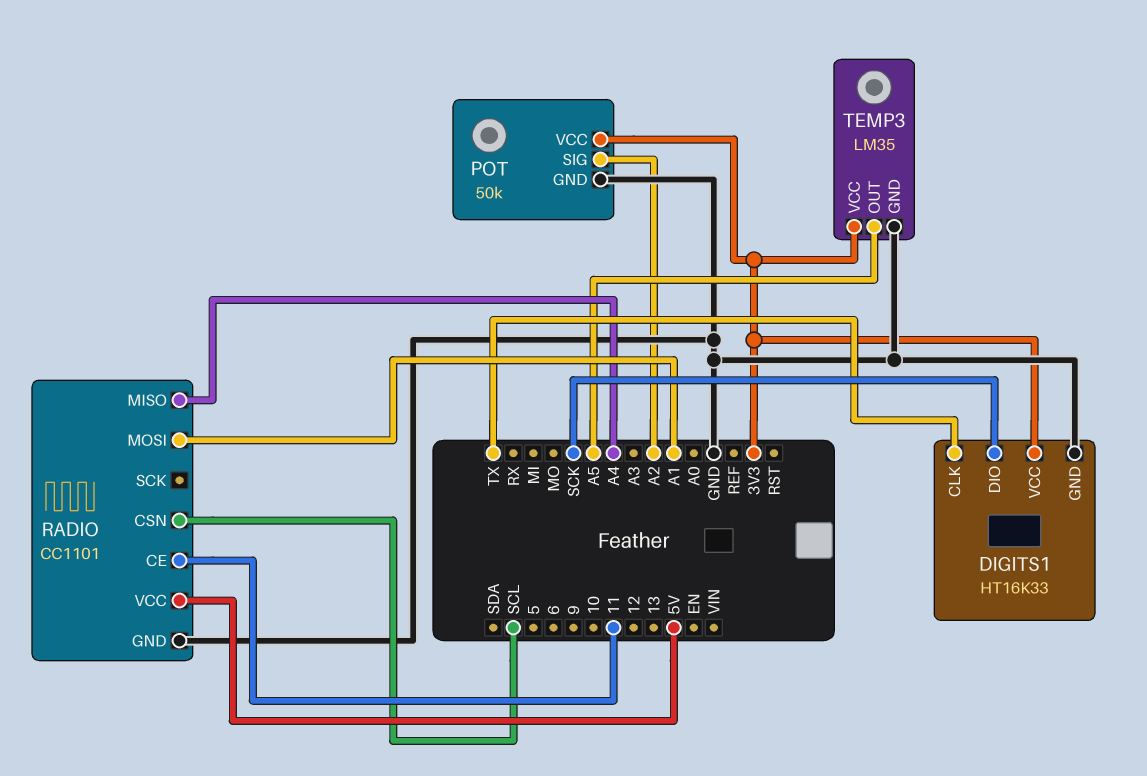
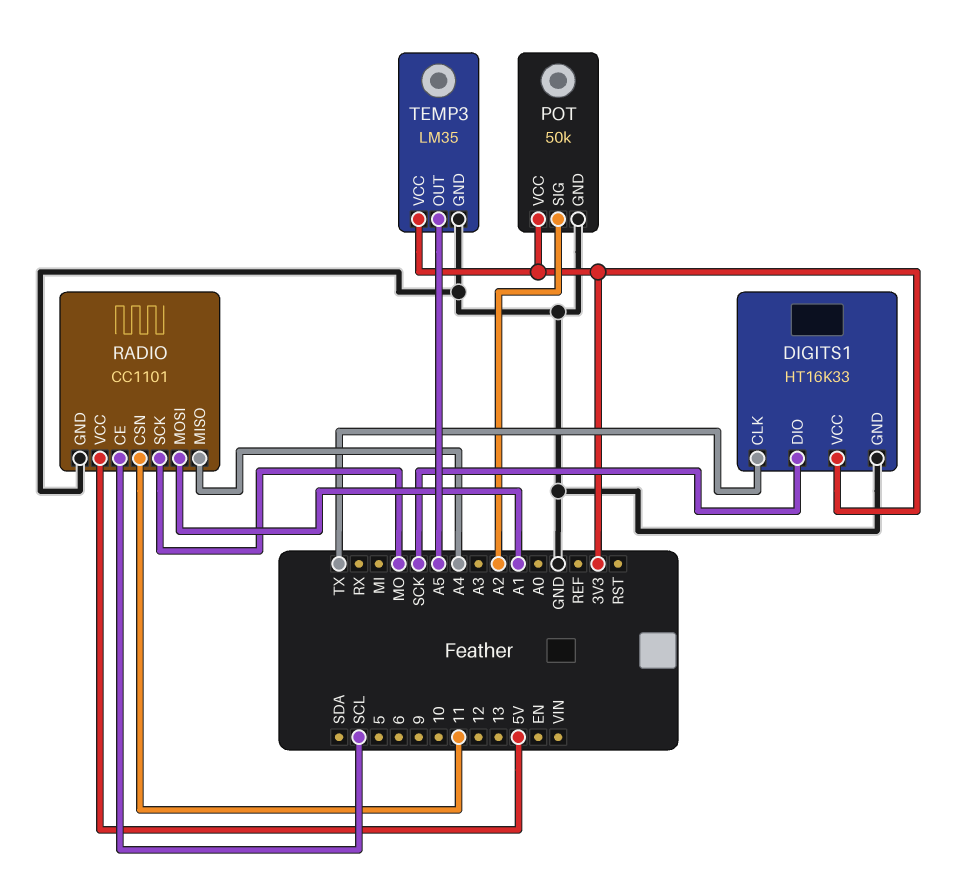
RADIO pin CE: 11 -> SCL
RADIO pin CSN: SCL -> 11
RADIO pin SCK: none -> MO

